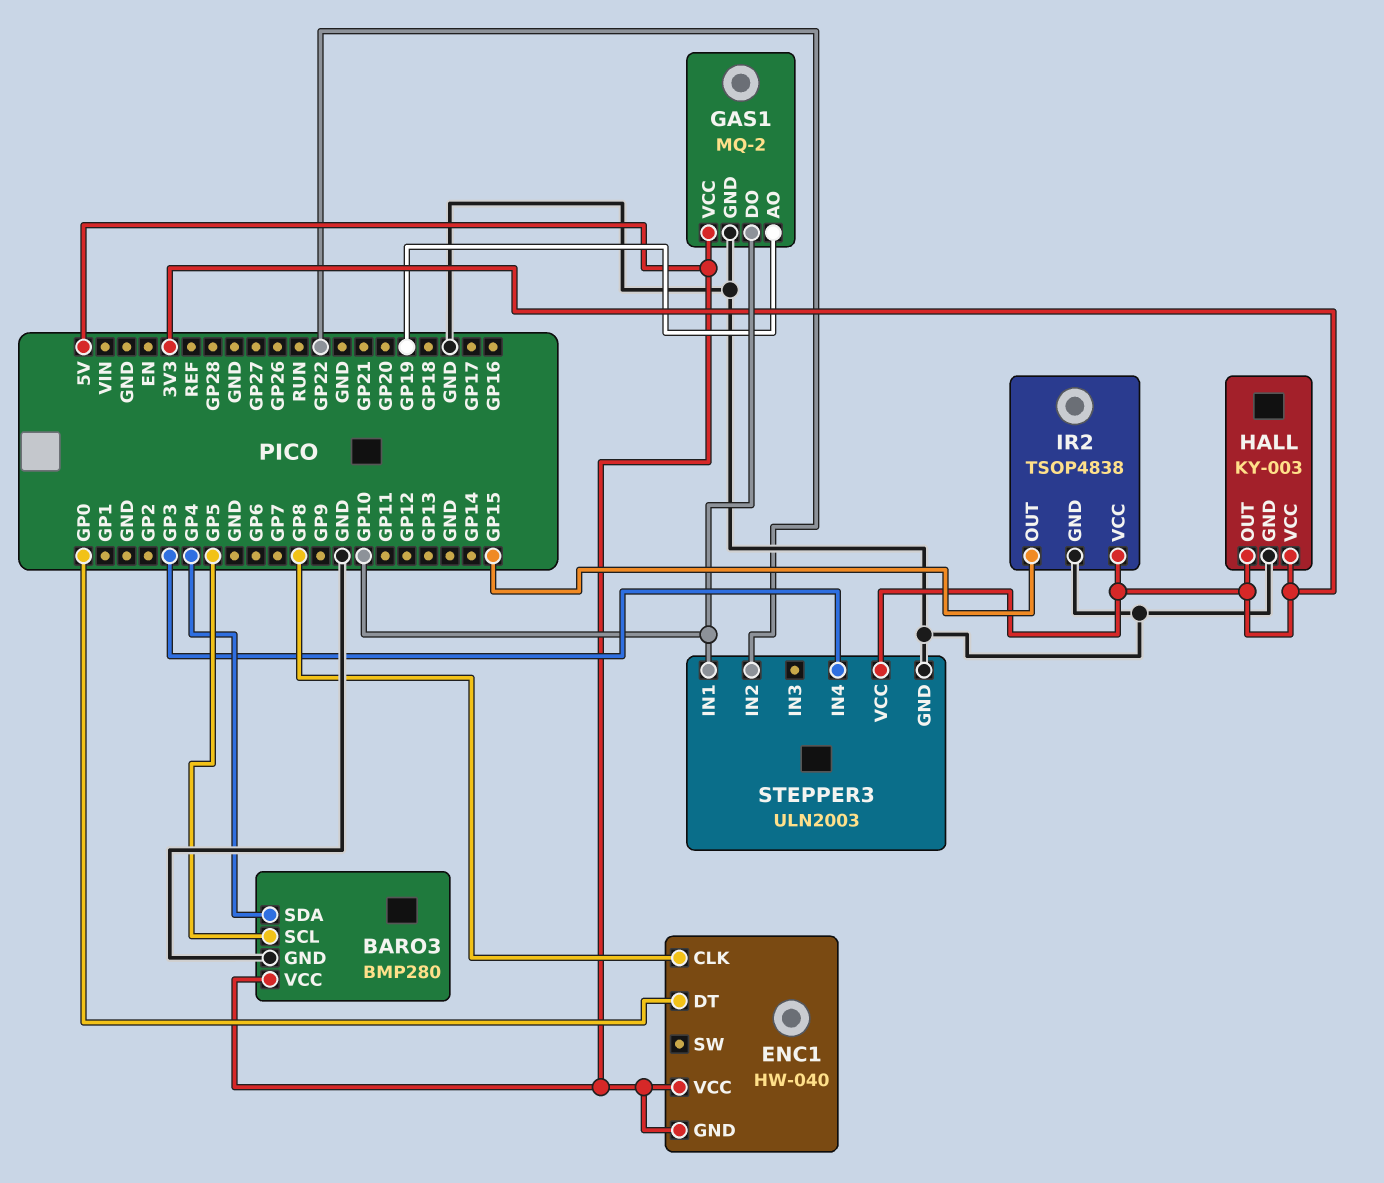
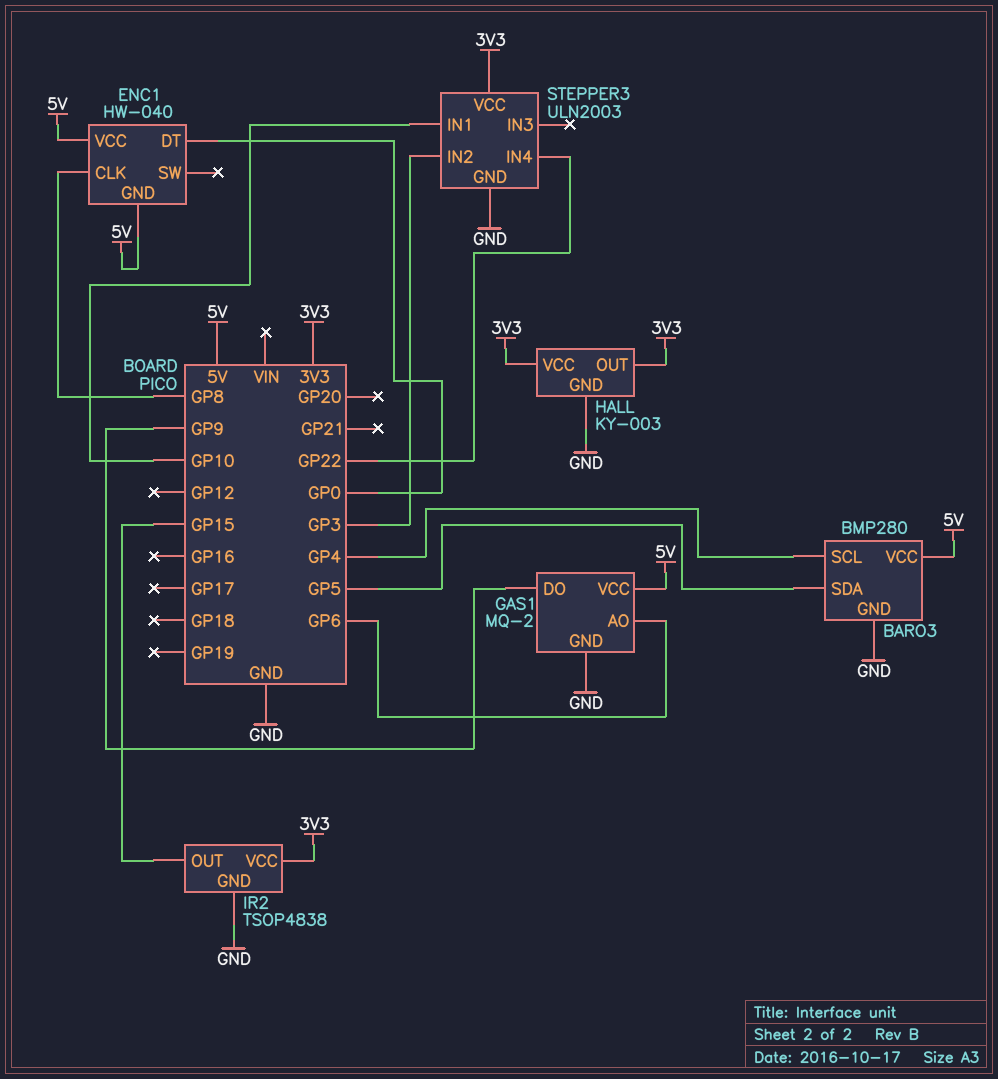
BARO3 pin SCL: GP5 -> GP4
BARO3 pin SDA: GP4 -> GP5
GAS1 pin AO: GP19 -> GP6
GAS1 pin DO: GP10 -> GP9
STEPPER3 pin IN2: GP22 -> GP3
STEPPER3 pin IN4: GP3 -> GP22

